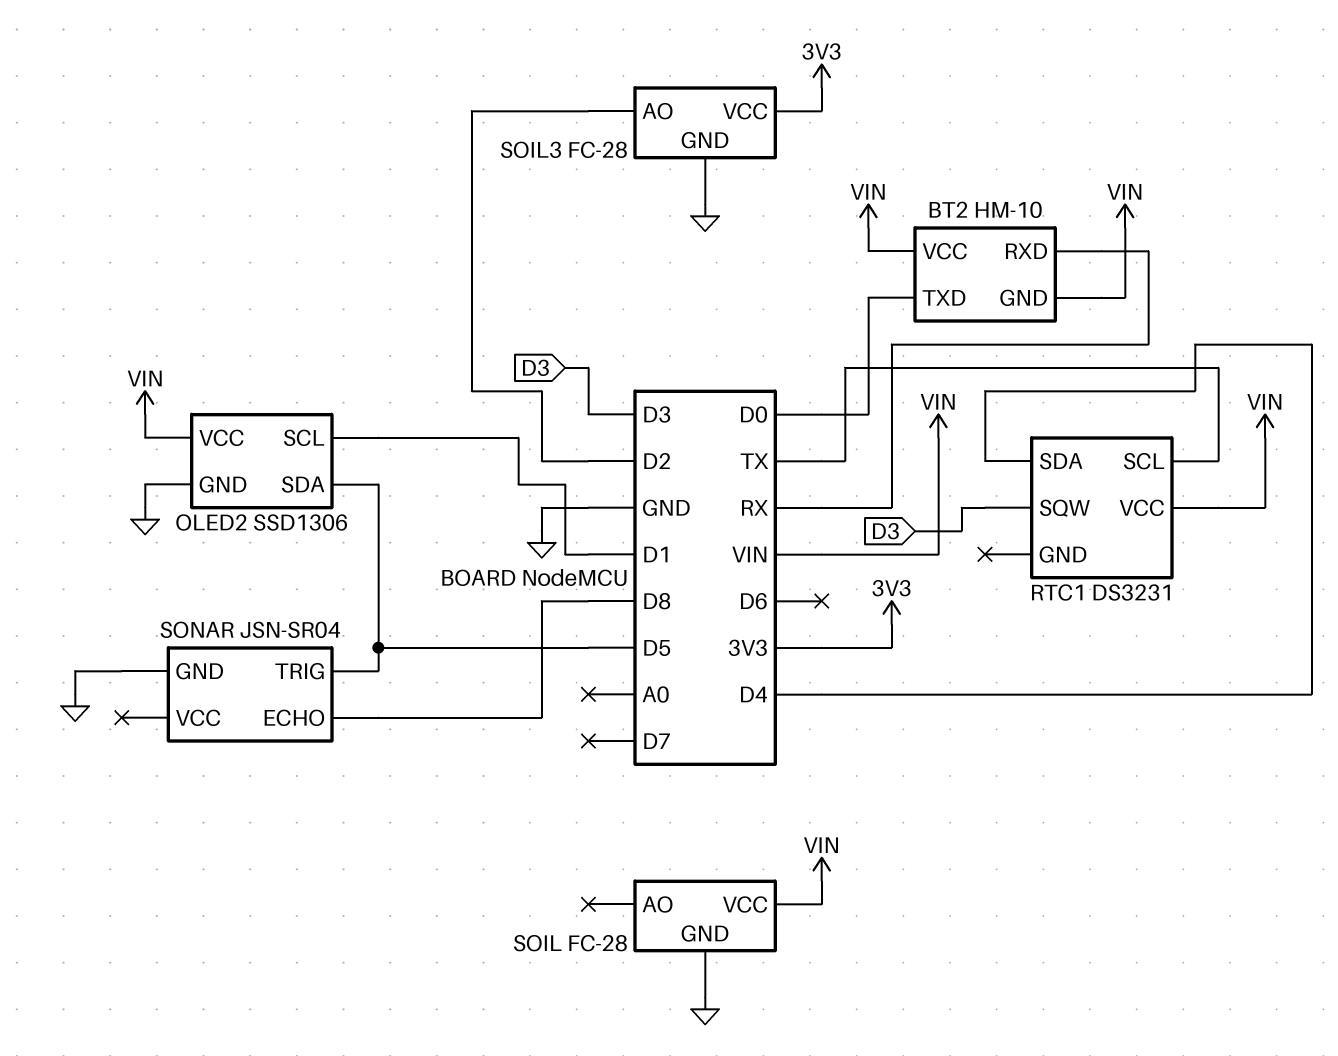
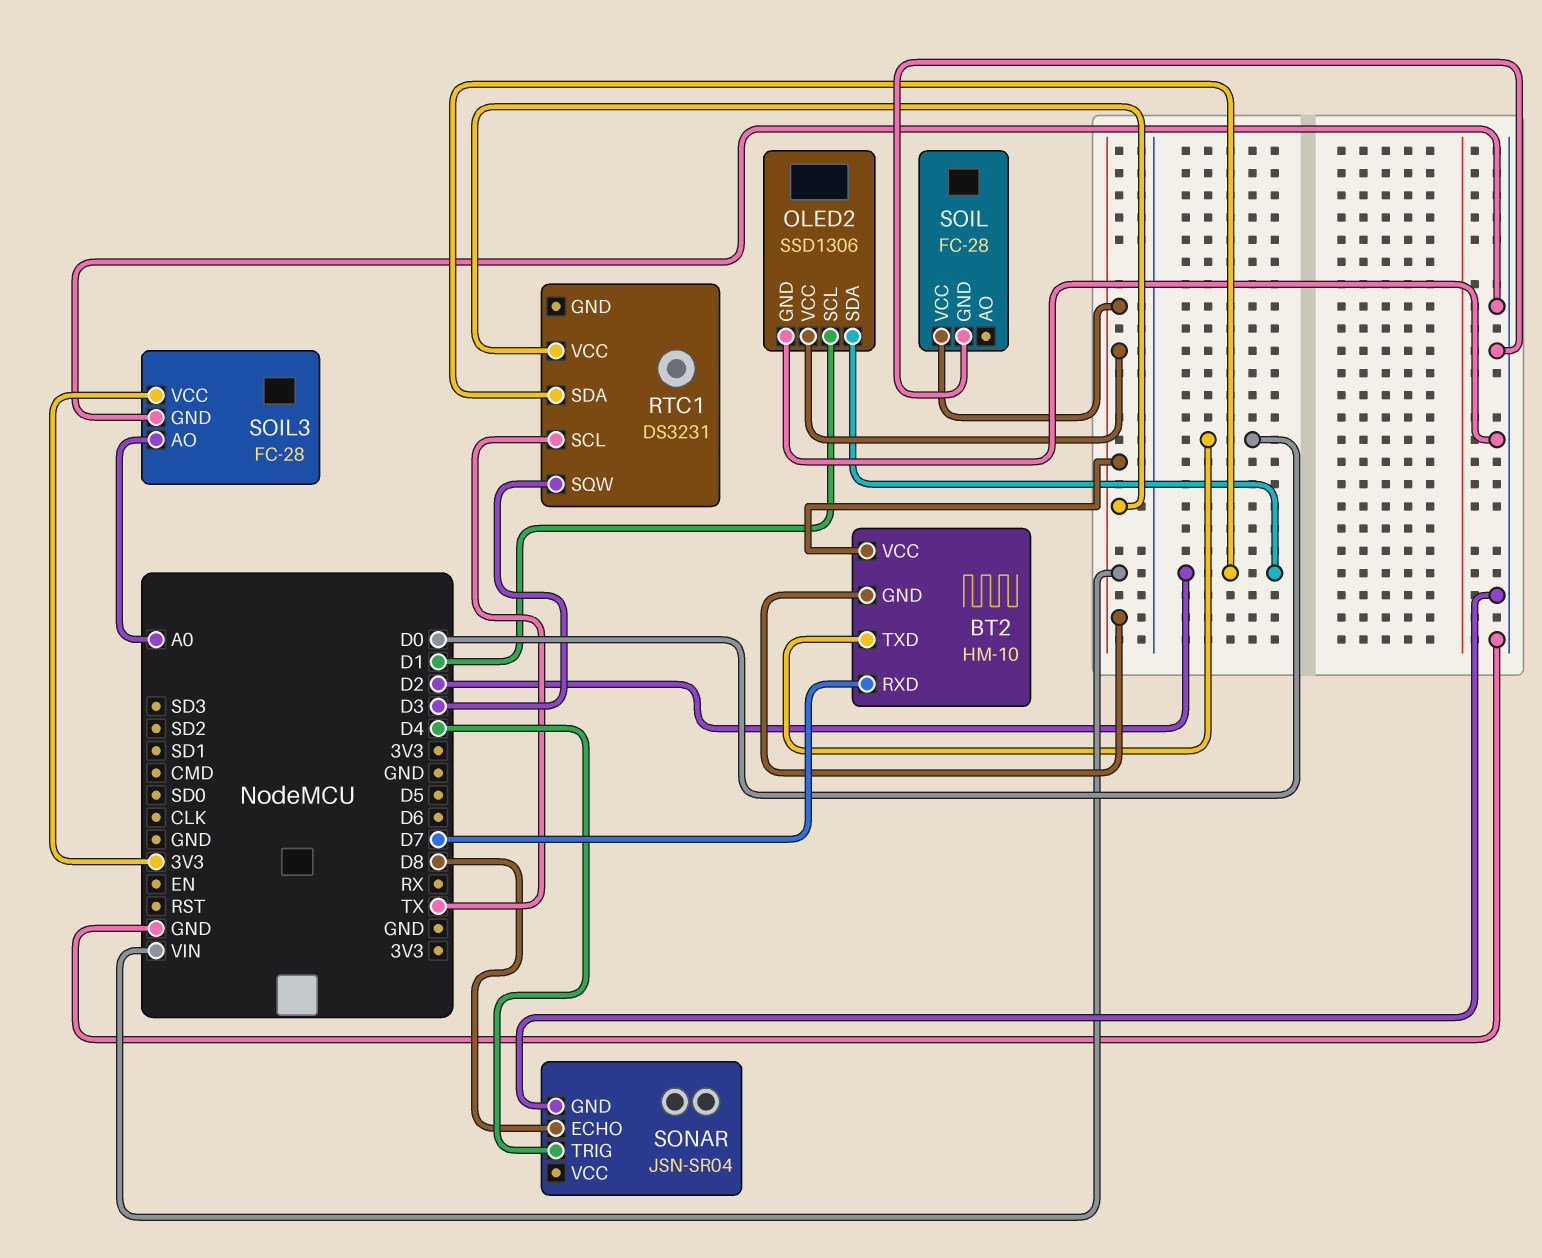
BT2 pin RXD: RX -> D7
OLED2 pin SDA: D5 -> D2
RTC1 pin SDA: D4 -> D2
SOIL3 pin AO: D2 -> A0
SONAR pin TRIG: D5 -> D4

